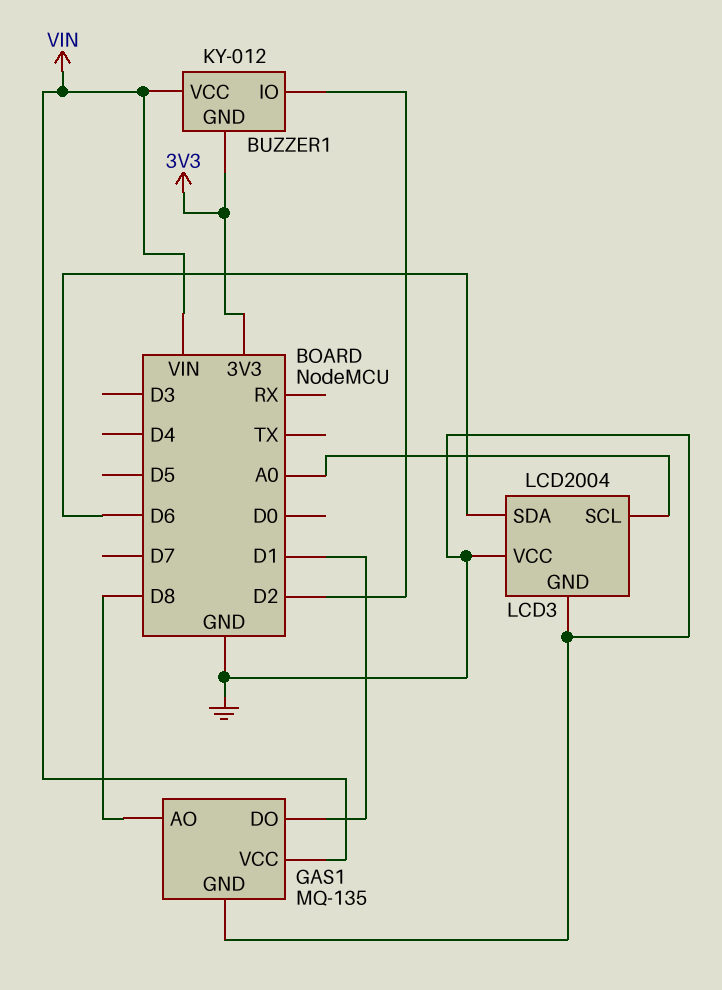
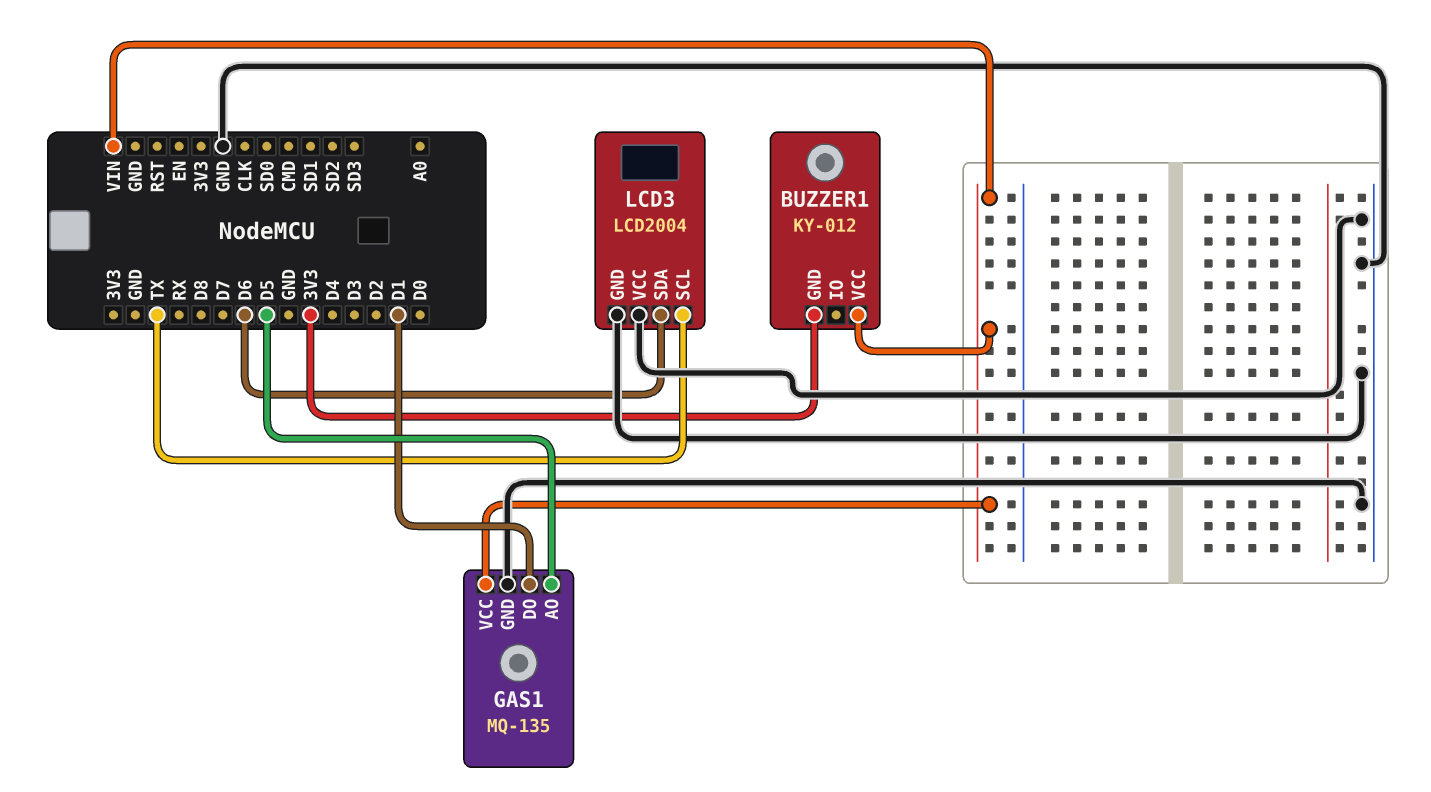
BUZZER1 pin IO: D2 -> none
GAS1 pin AO: D8 -> D5
LCD3 pin SCL: A0 -> TX

